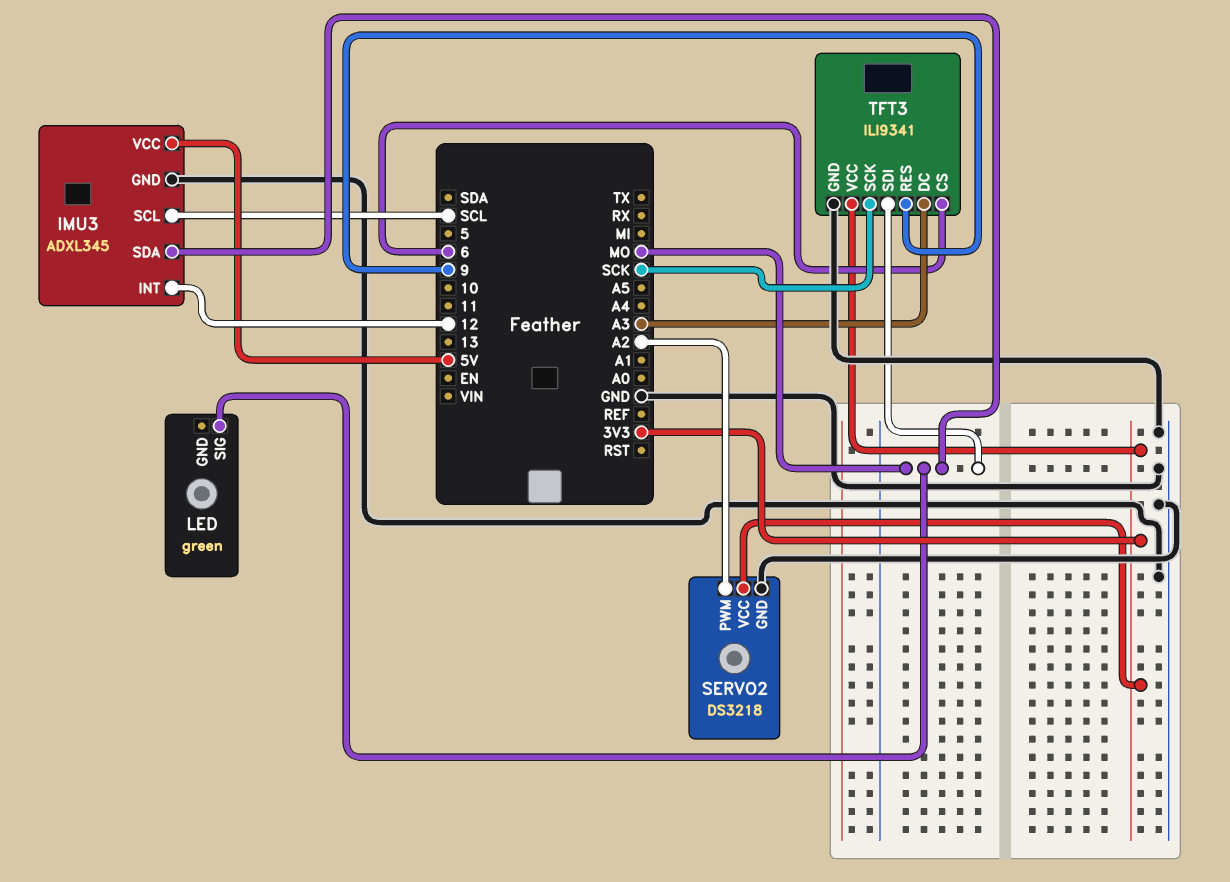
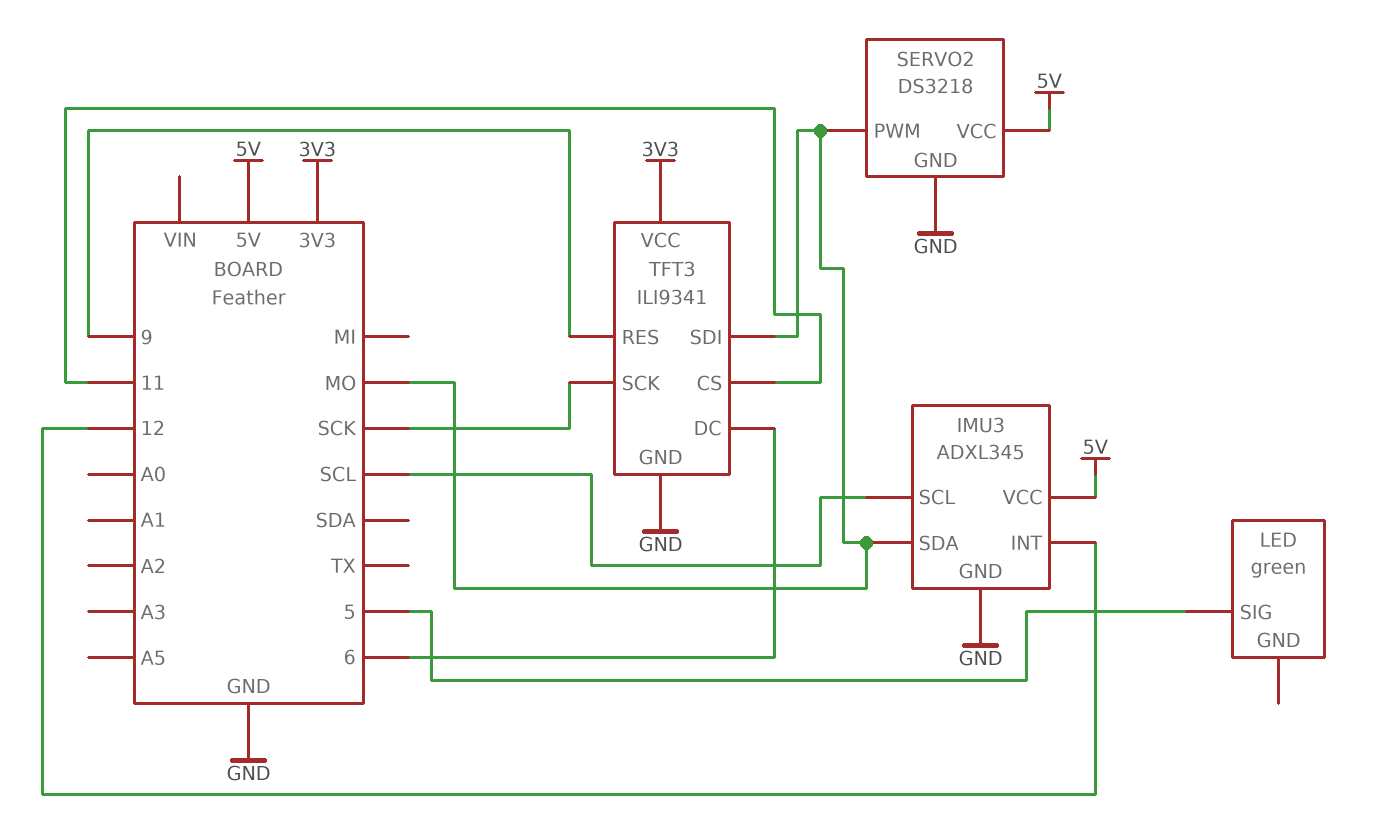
LED pin SIG: MO -> 5
SERVO2 pin PWM: A2 -> MO
SERVO2 pin VCC: 3V3 -> 5V
TFT3 pin CS: 6 -> 11
TFT3 pin DC: A3 -> 6

